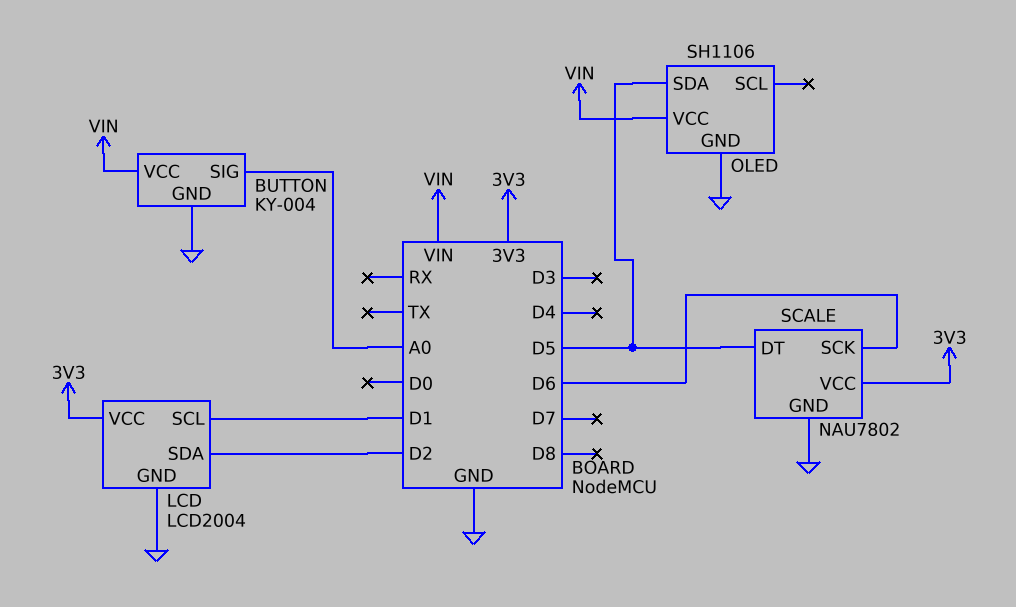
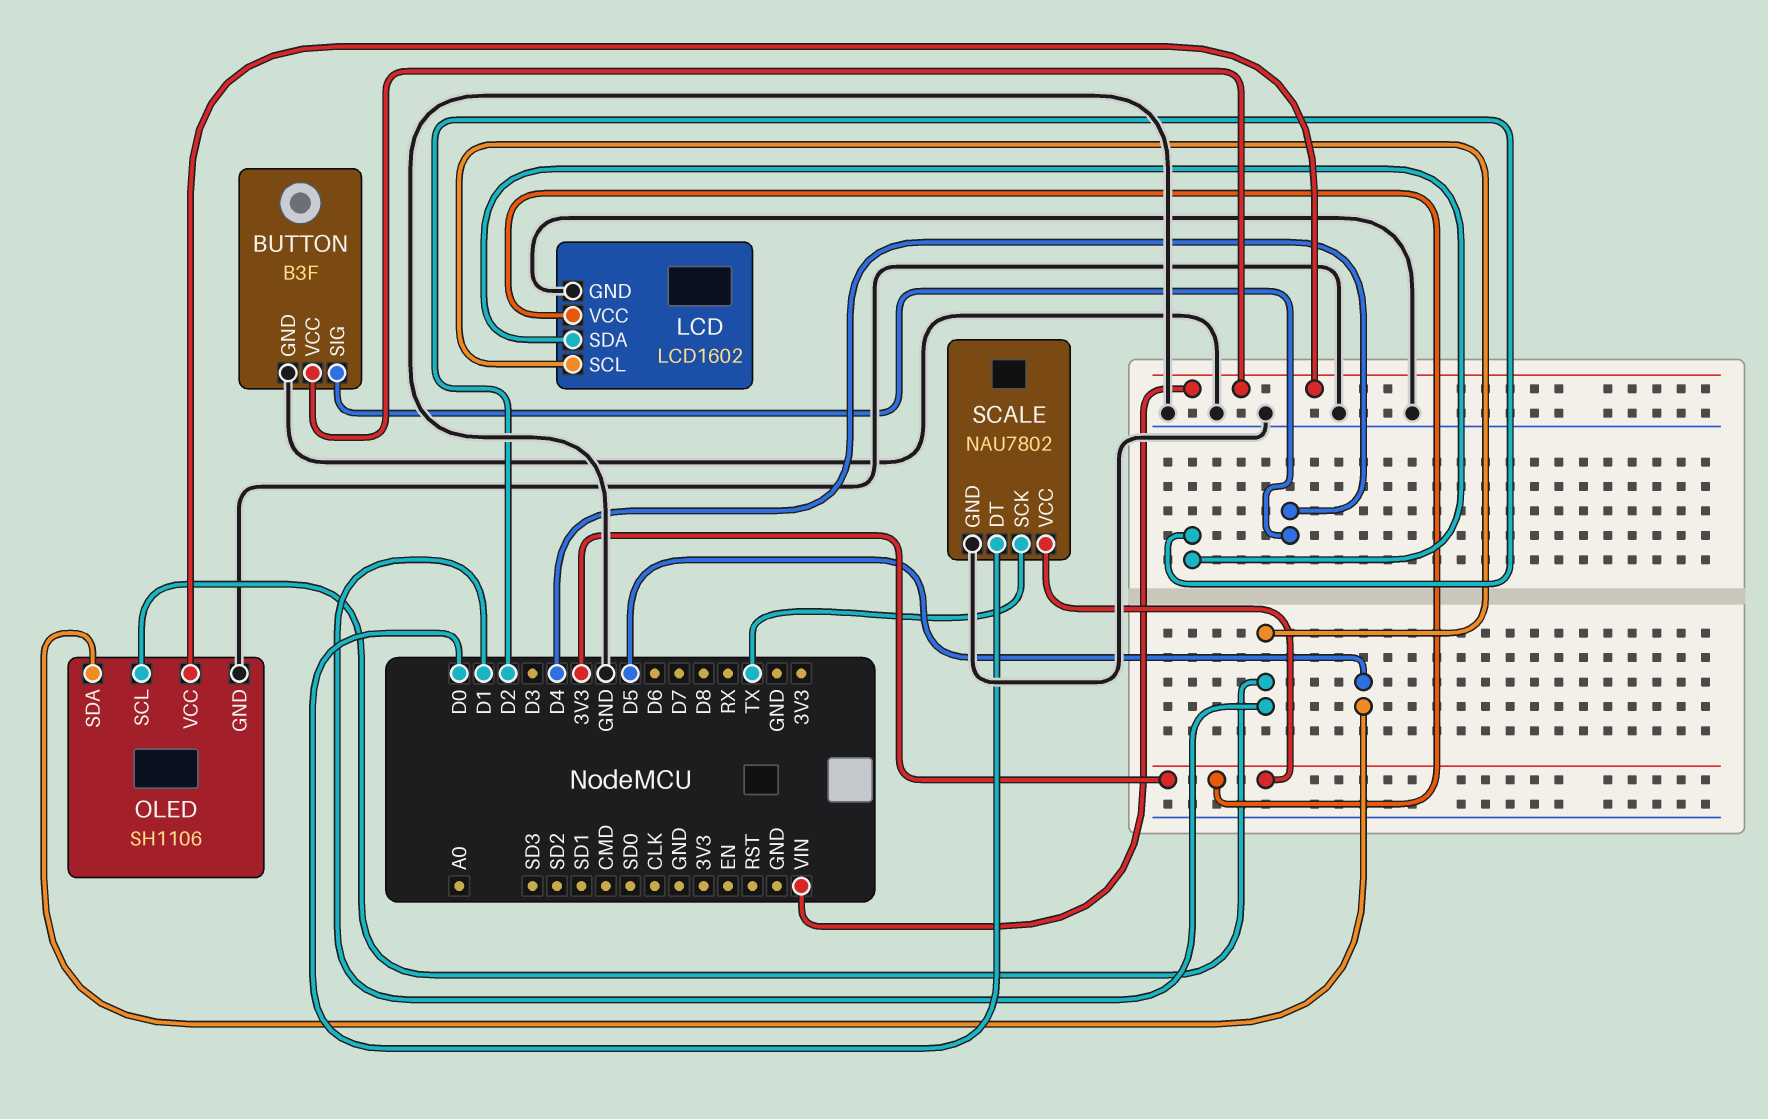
BUTTON: KY-004 -> B3F
BUTTON pin SIG: A0 -> D4
LCD: LCD2004 -> LCD1602
OLED pin SCL: none -> D1
SCALE pin DT: D5 -> D0
SCALE pin SCK: D6 -> TX

